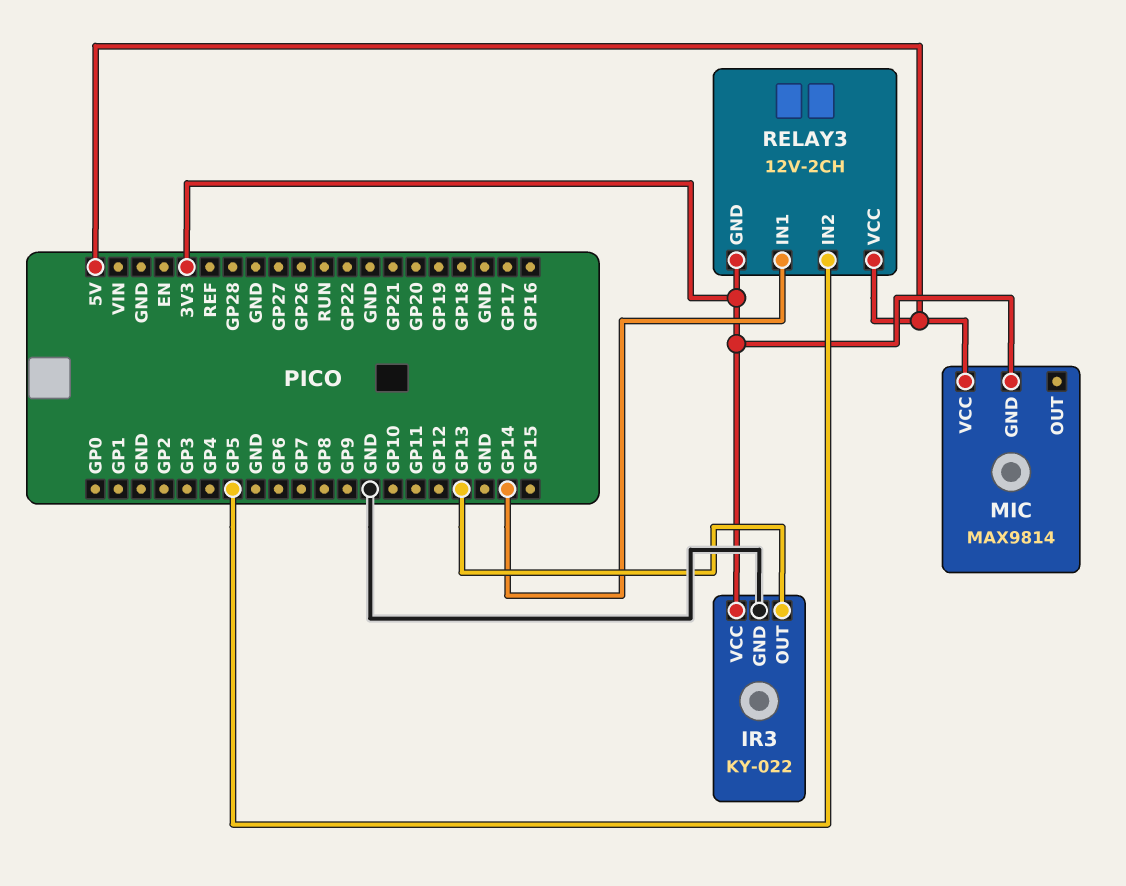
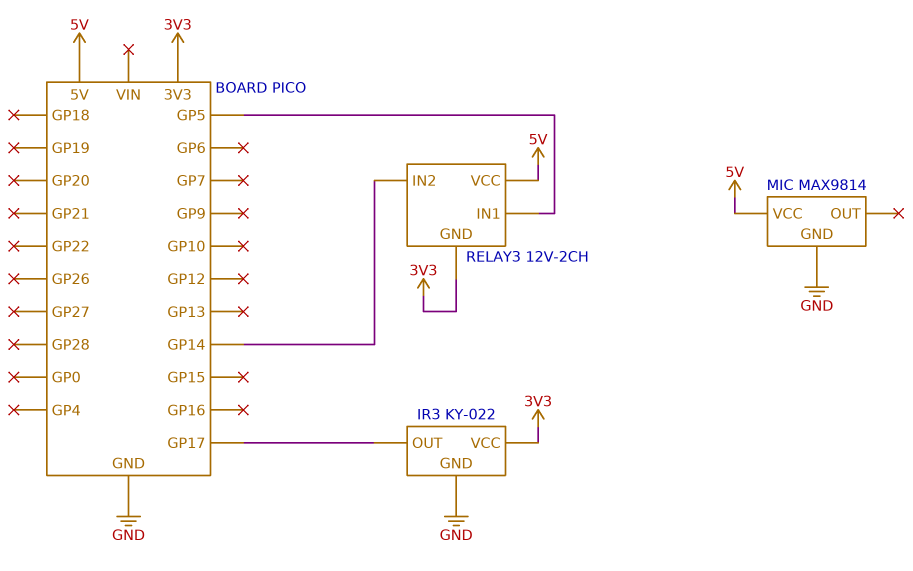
IR3 pin OUT: GP13 -> GP17
MIC pin GND: 3V3 -> GND
RELAY3 pin IN1: GP14 -> GP5
RELAY3 pin IN2: GP5 -> GP14

